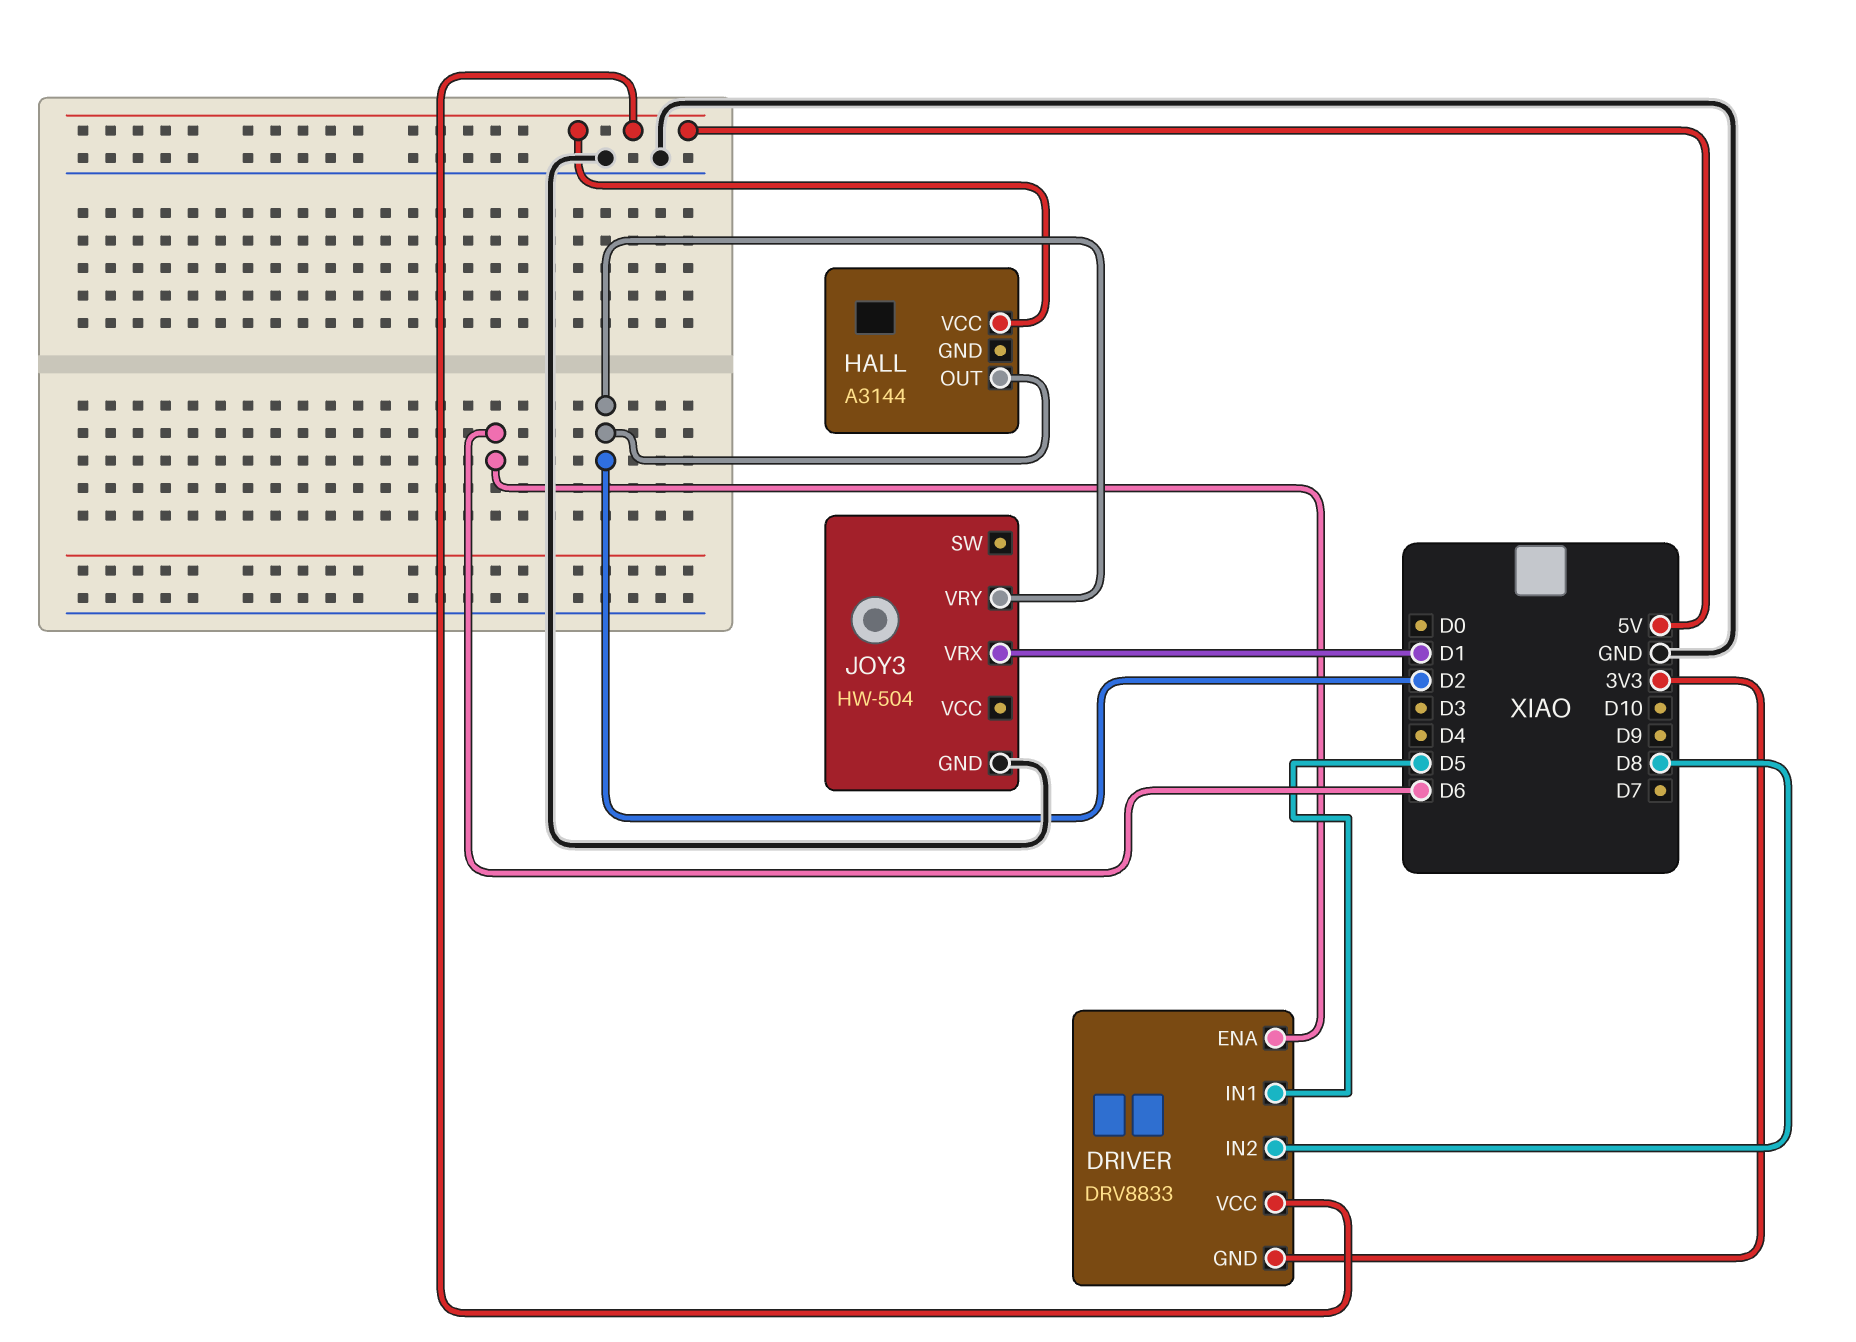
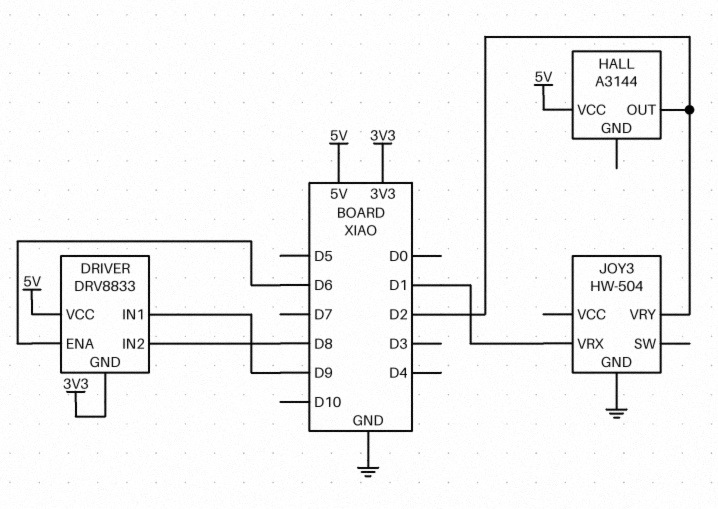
DRIVER pin IN1: D5 -> D9

